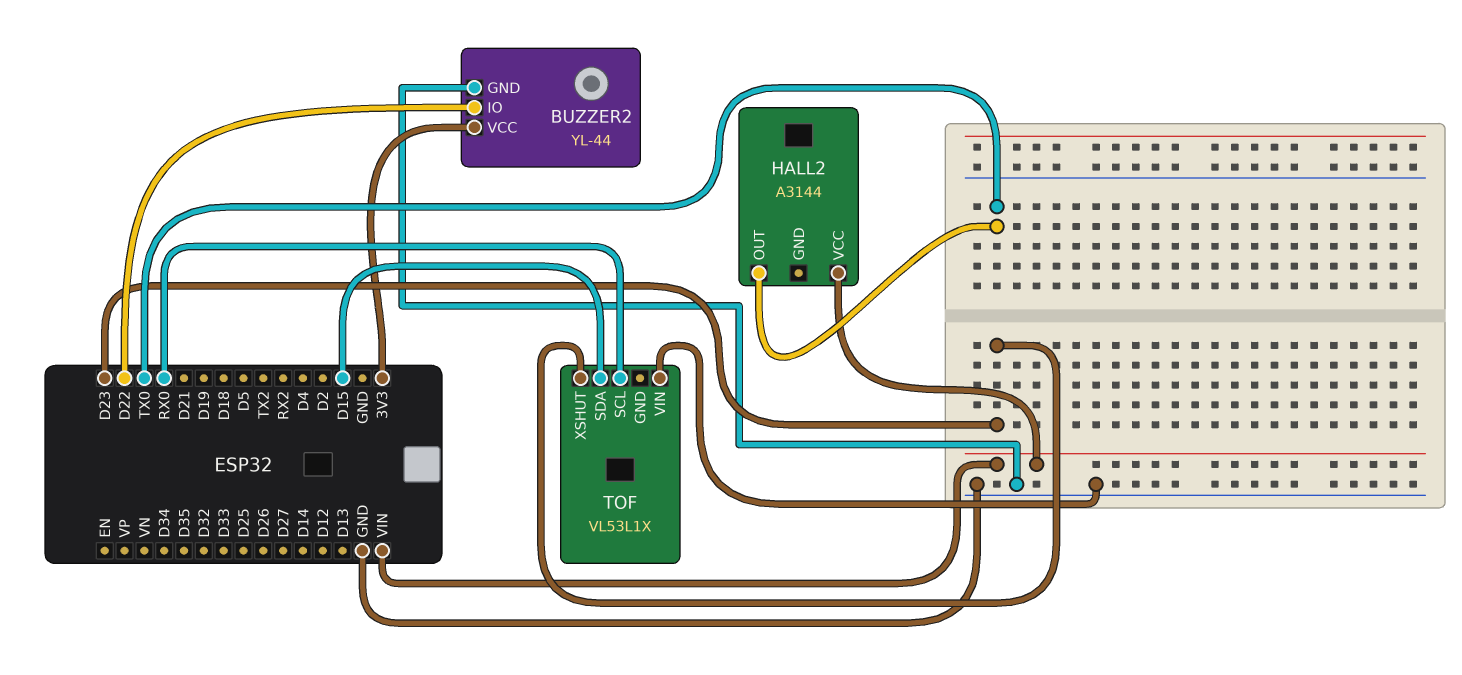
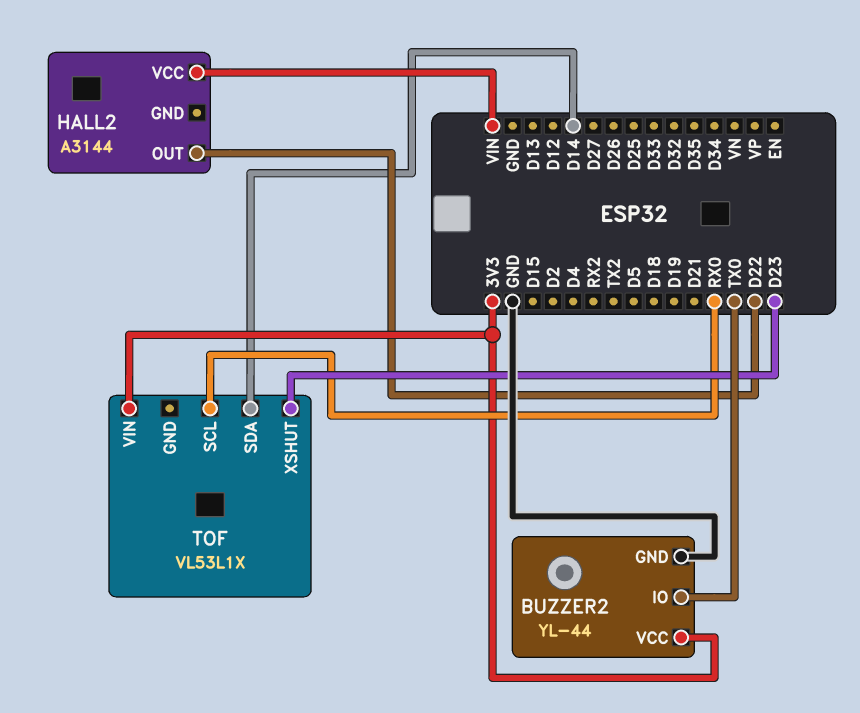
BUZZER2 pin IO: D22 -> TX0
HALL2 pin OUT: TX0 -> D22
TOF pin SDA: D15 -> D14
TOF pin VIN: GND -> 3V3

